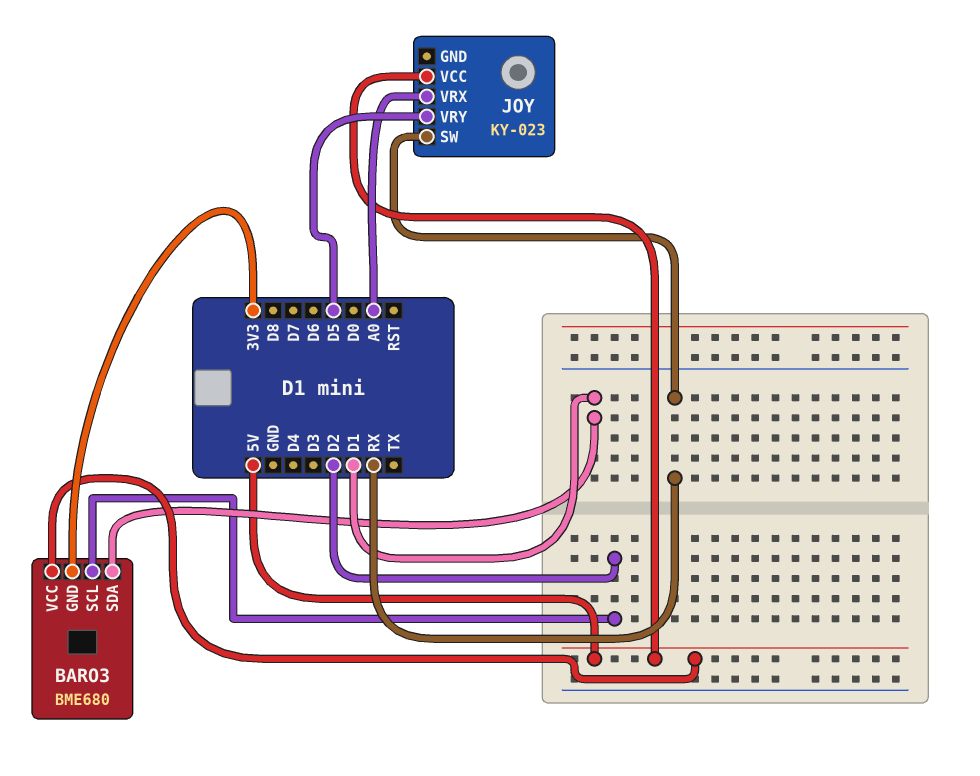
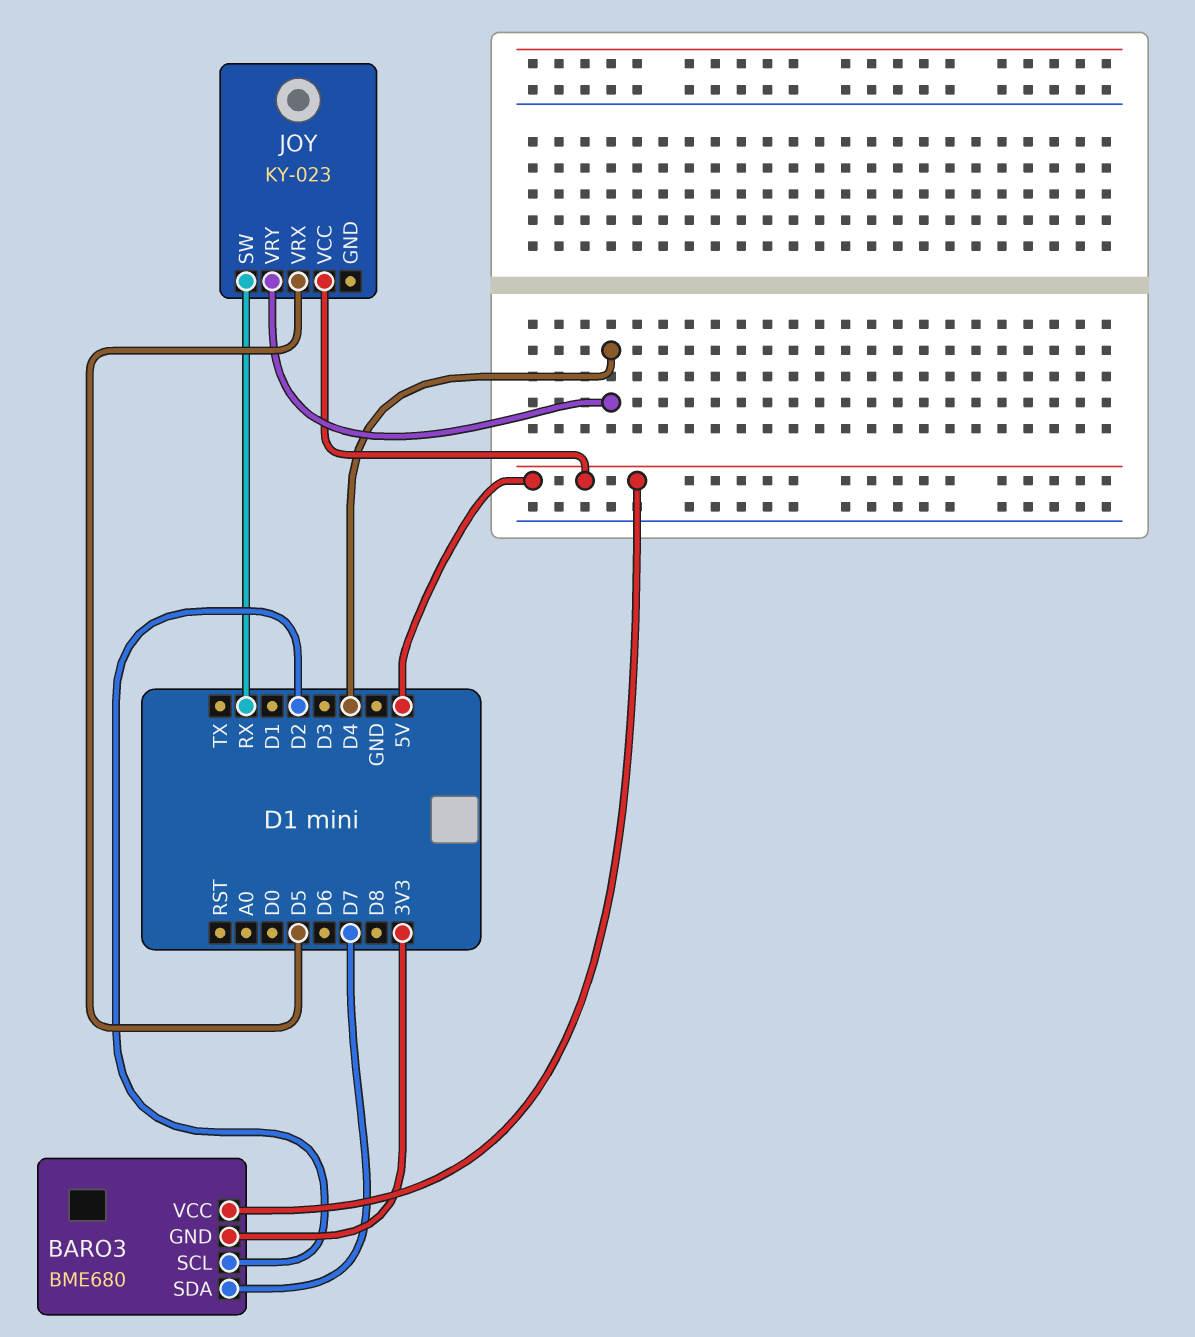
BARO3 pin SDA: D1 -> D7
JOY pin VRX: A0 -> D5
JOY pin VRY: D5 -> D4

